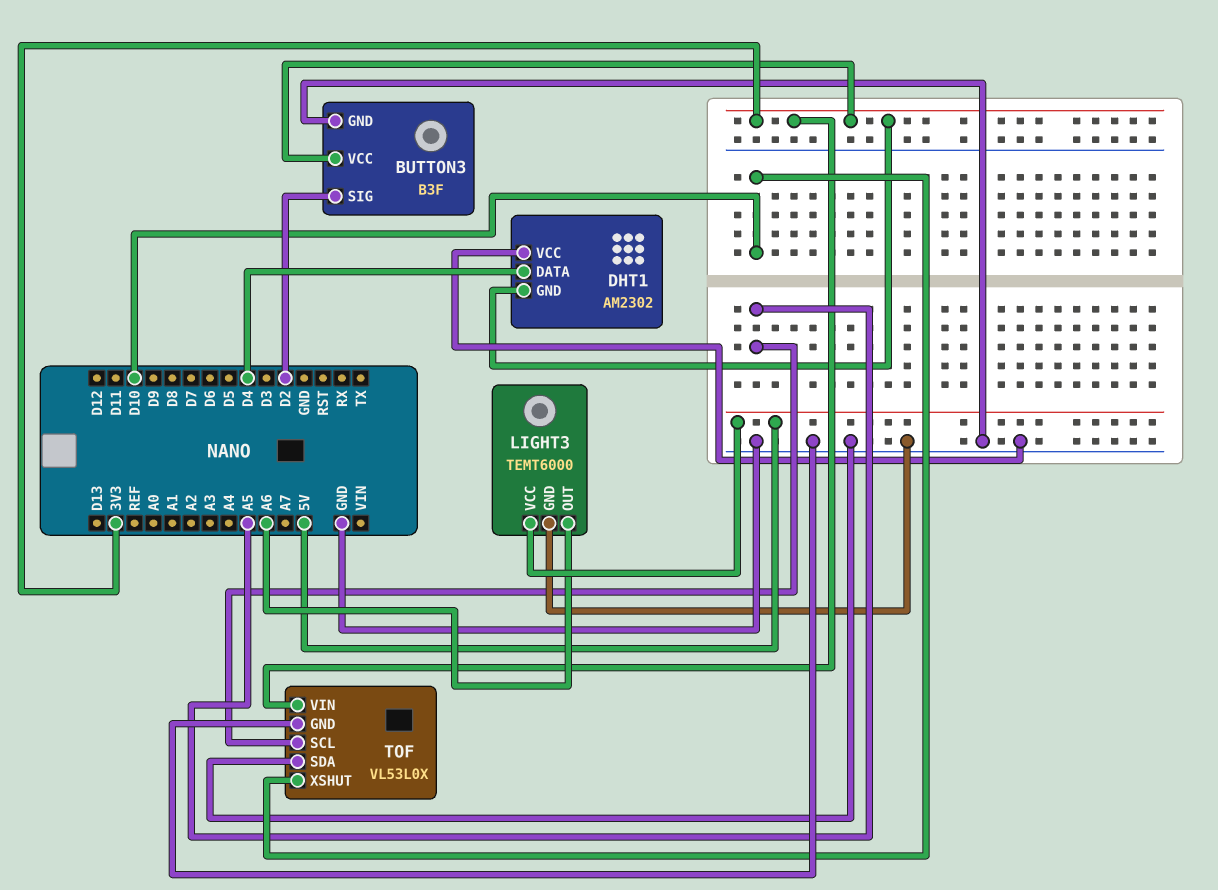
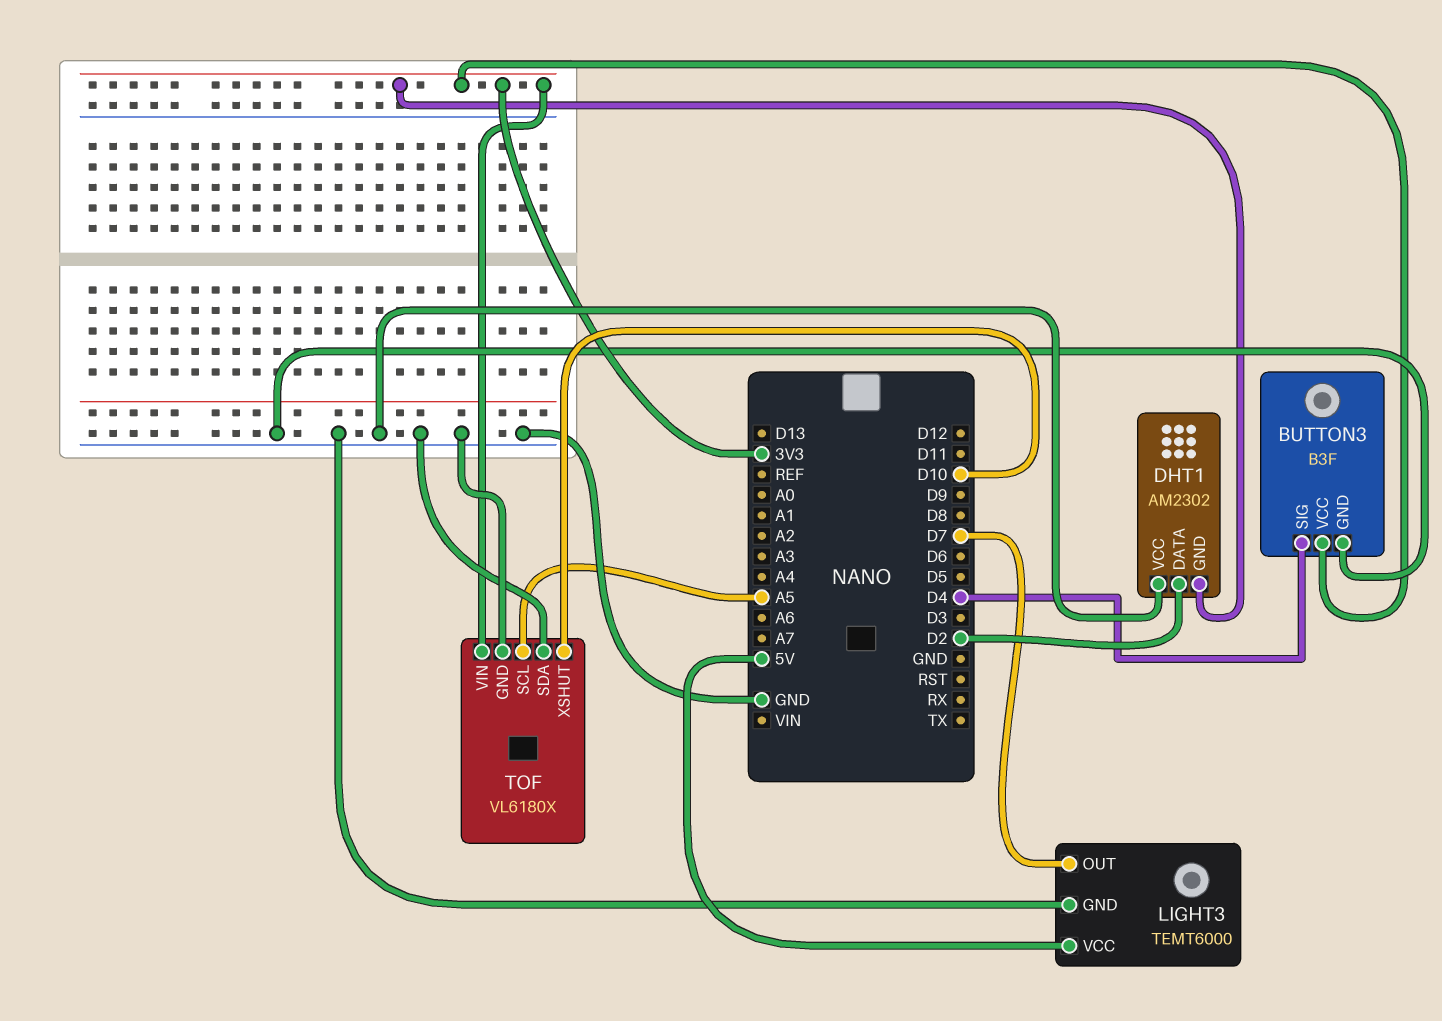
BUTTON3 pin SIG: D2 -> D4
DHT1 pin DATA: D4 -> D2
LIGHT3 pin OUT: A6 -> D7
TOF: VL53L0X -> VL6180X

